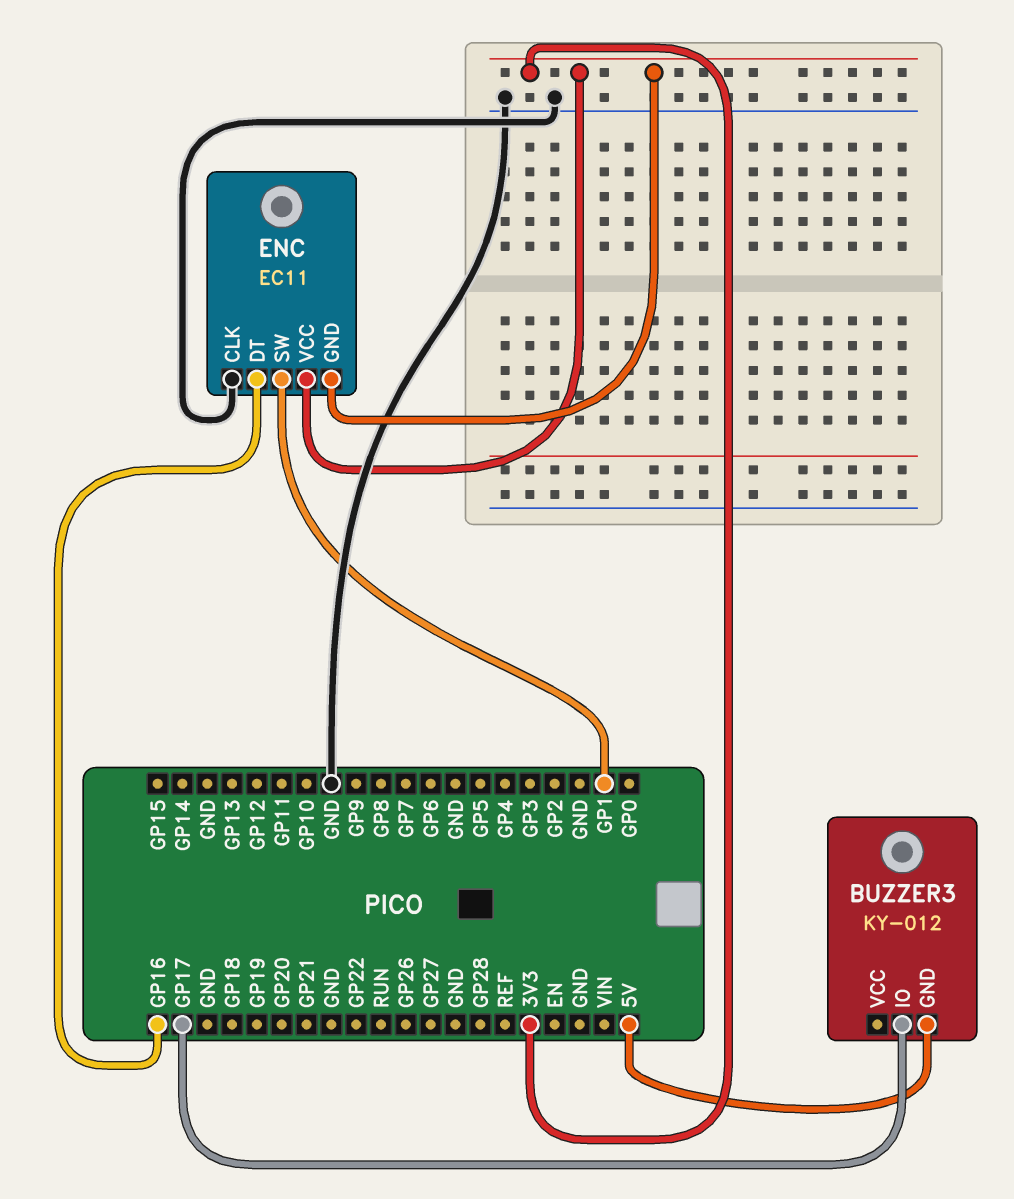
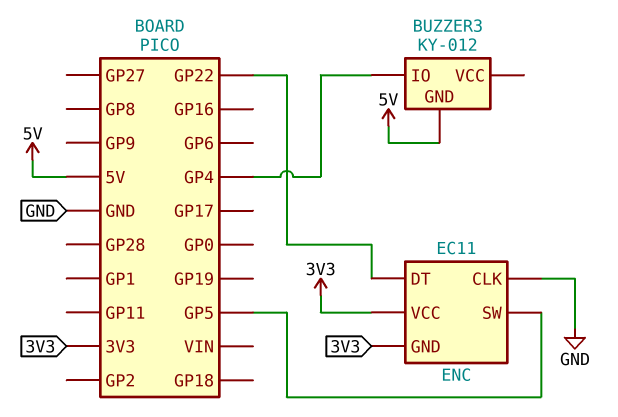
BUZZER3 pin IO: GP17 -> GP4
ENC pin DT: GP16 -> GP22
ENC pin SW: GP1 -> GP5

